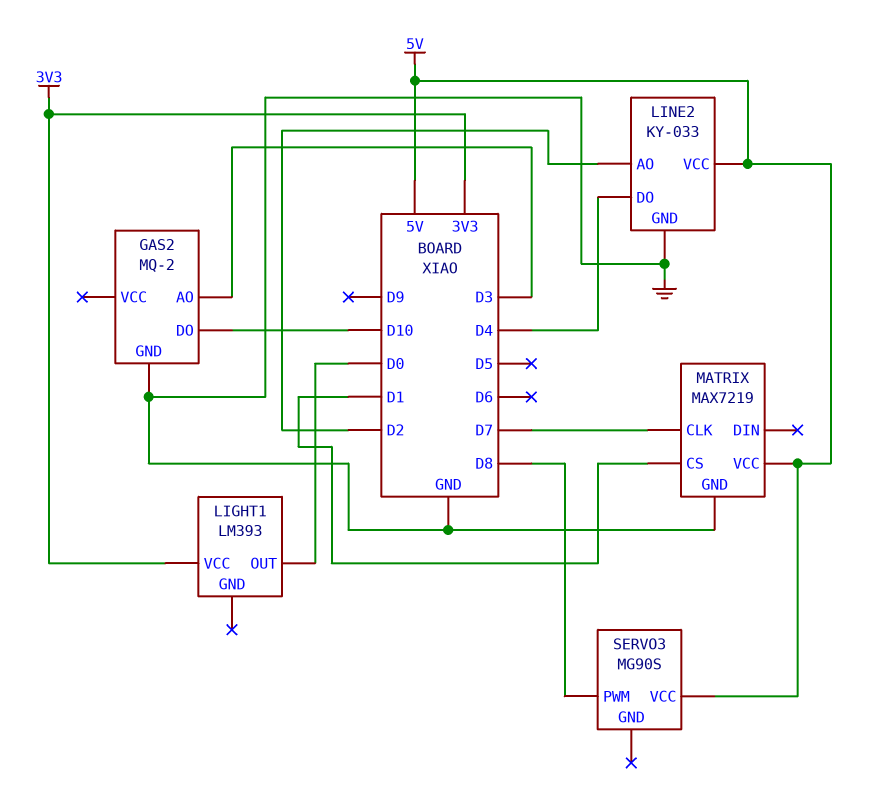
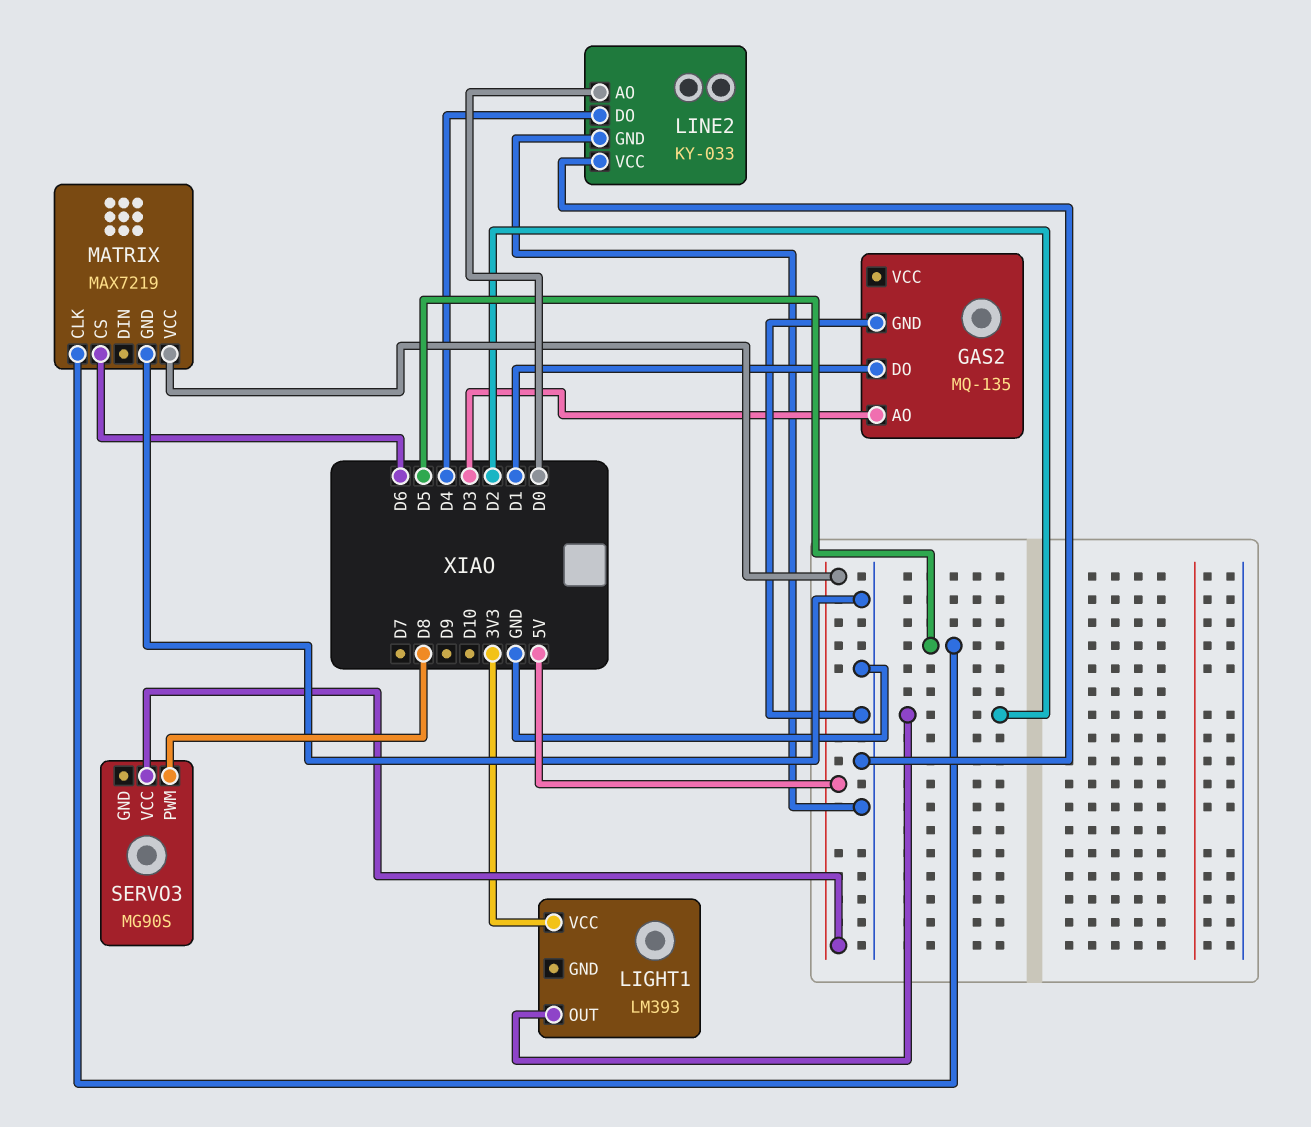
GAS2: MQ-2 -> MQ-135
GAS2 pin DO: D10 -> D1
LIGHT1 pin OUT: D0 -> D2
LINE2 pin AO: D2 -> D0
LINE2 pin VCC: 5V -> GND
MATRIX pin CLK: D7 -> D5
MATRIX pin CS: D1 -> D6

